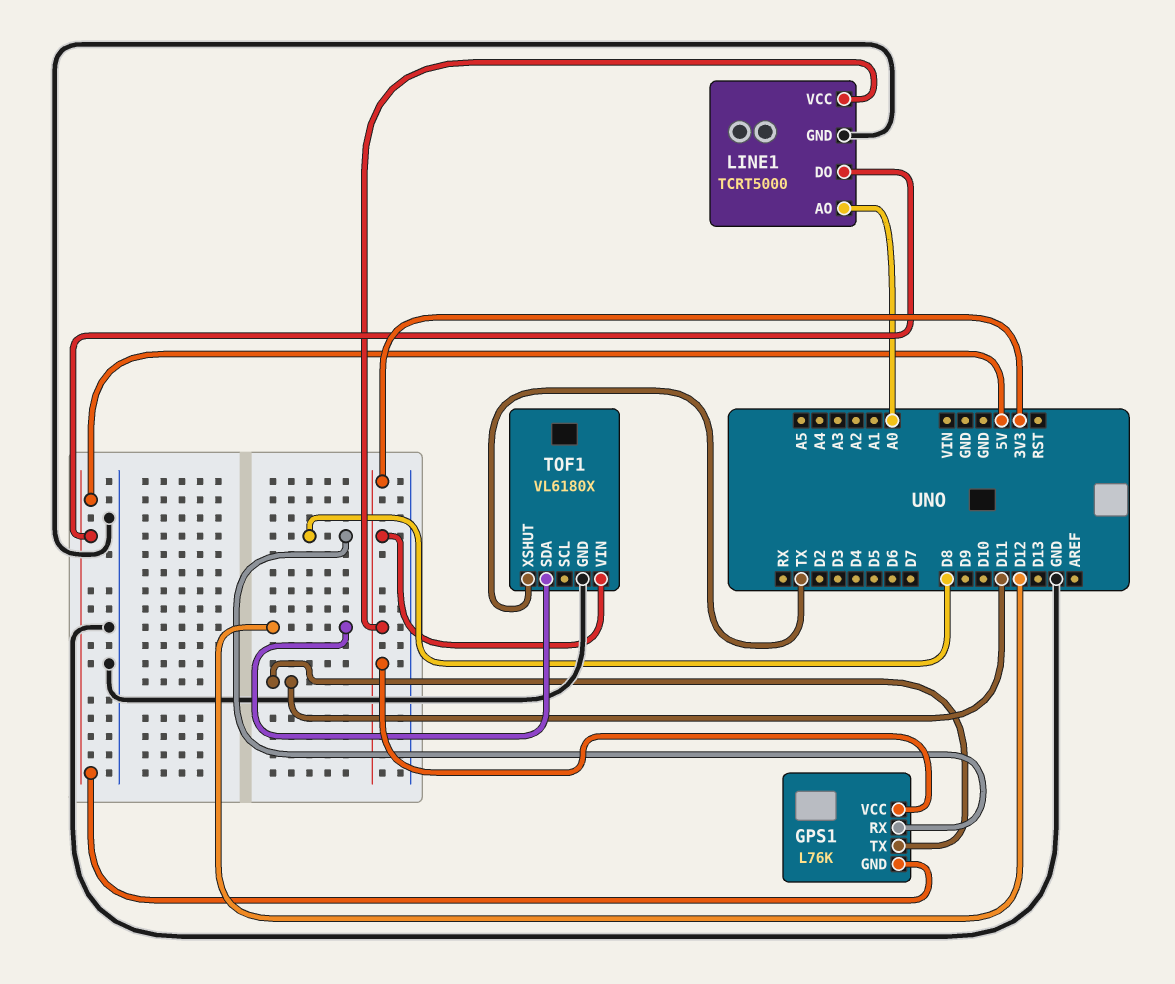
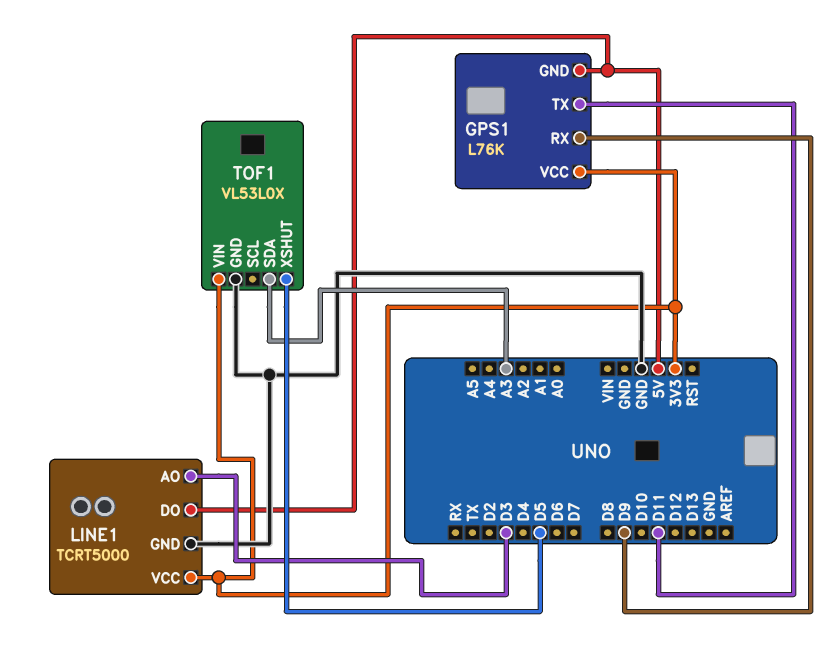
GPS1 pin RX: D8 -> D9
LINE1 pin AO: A0 -> D3
TOF1: VL6180X -> VL53L0X
TOF1 pin SDA: D12 -> A3
TOF1 pin XSHUT: TX -> D5

